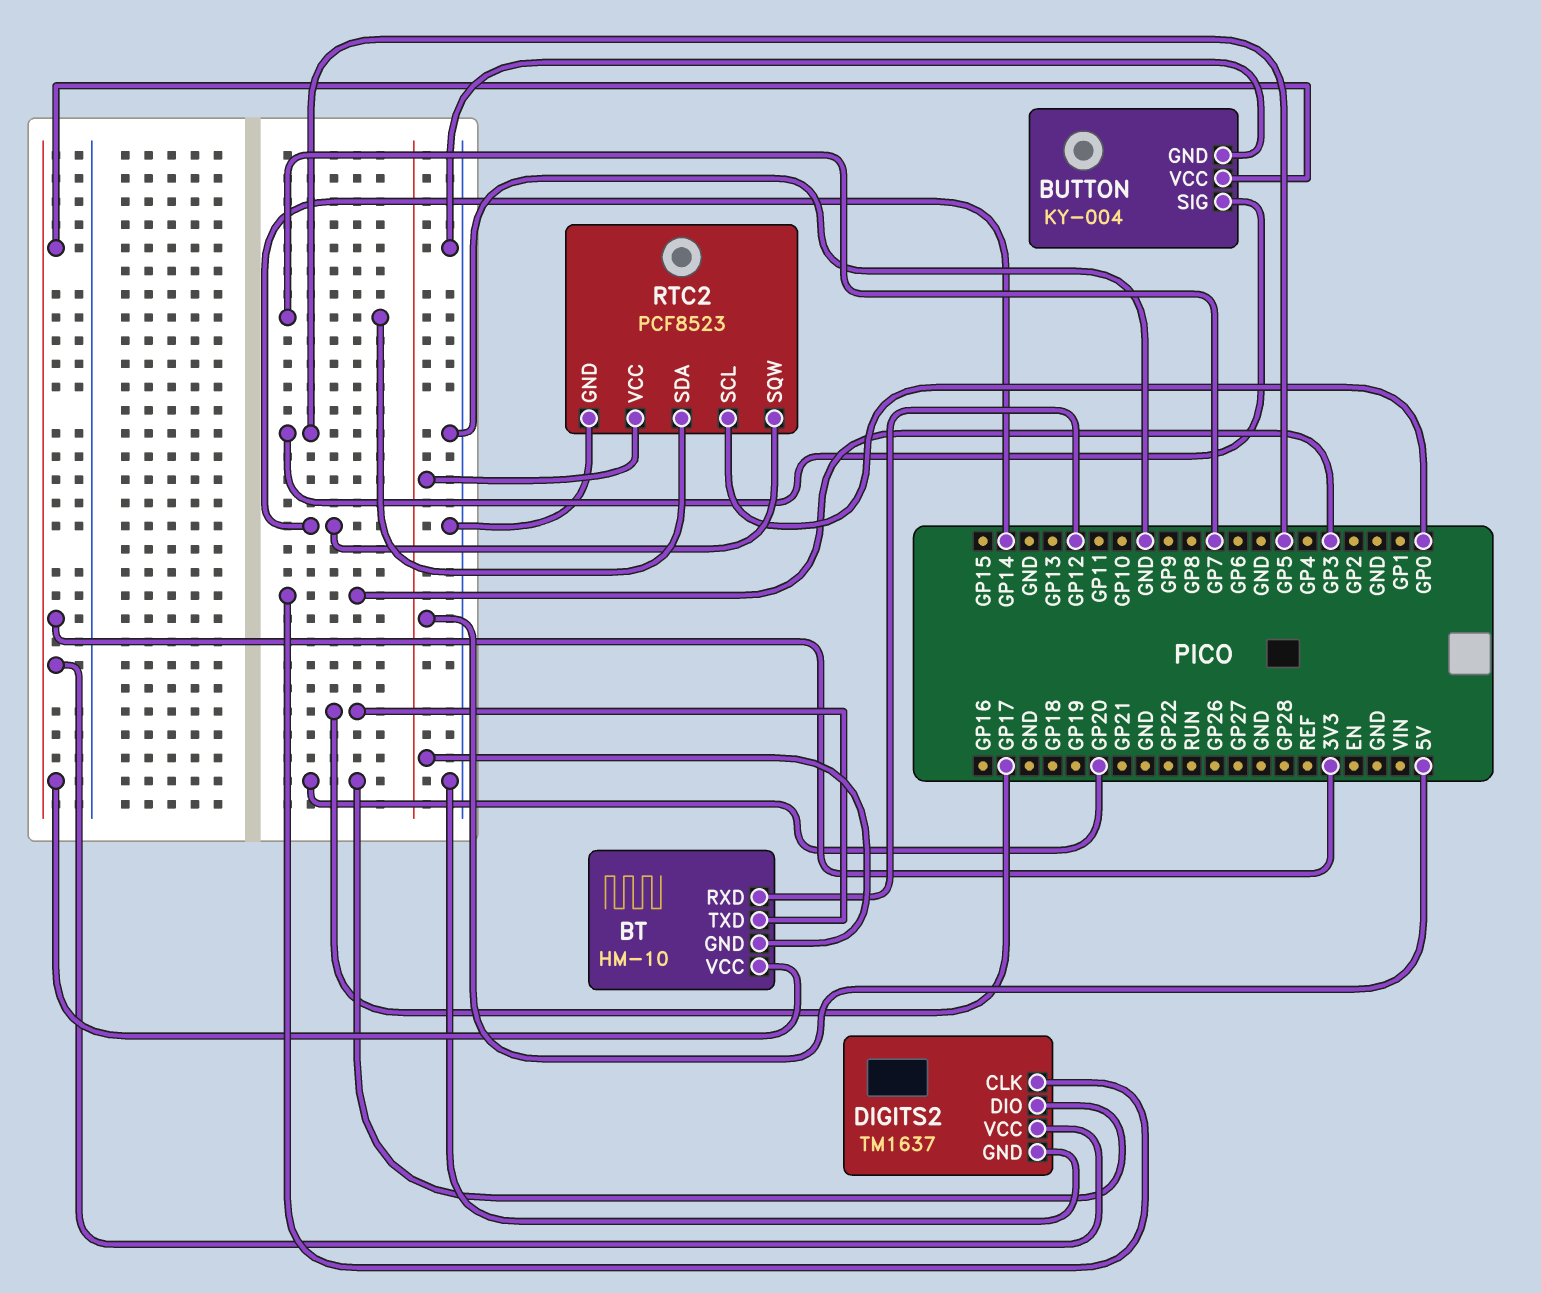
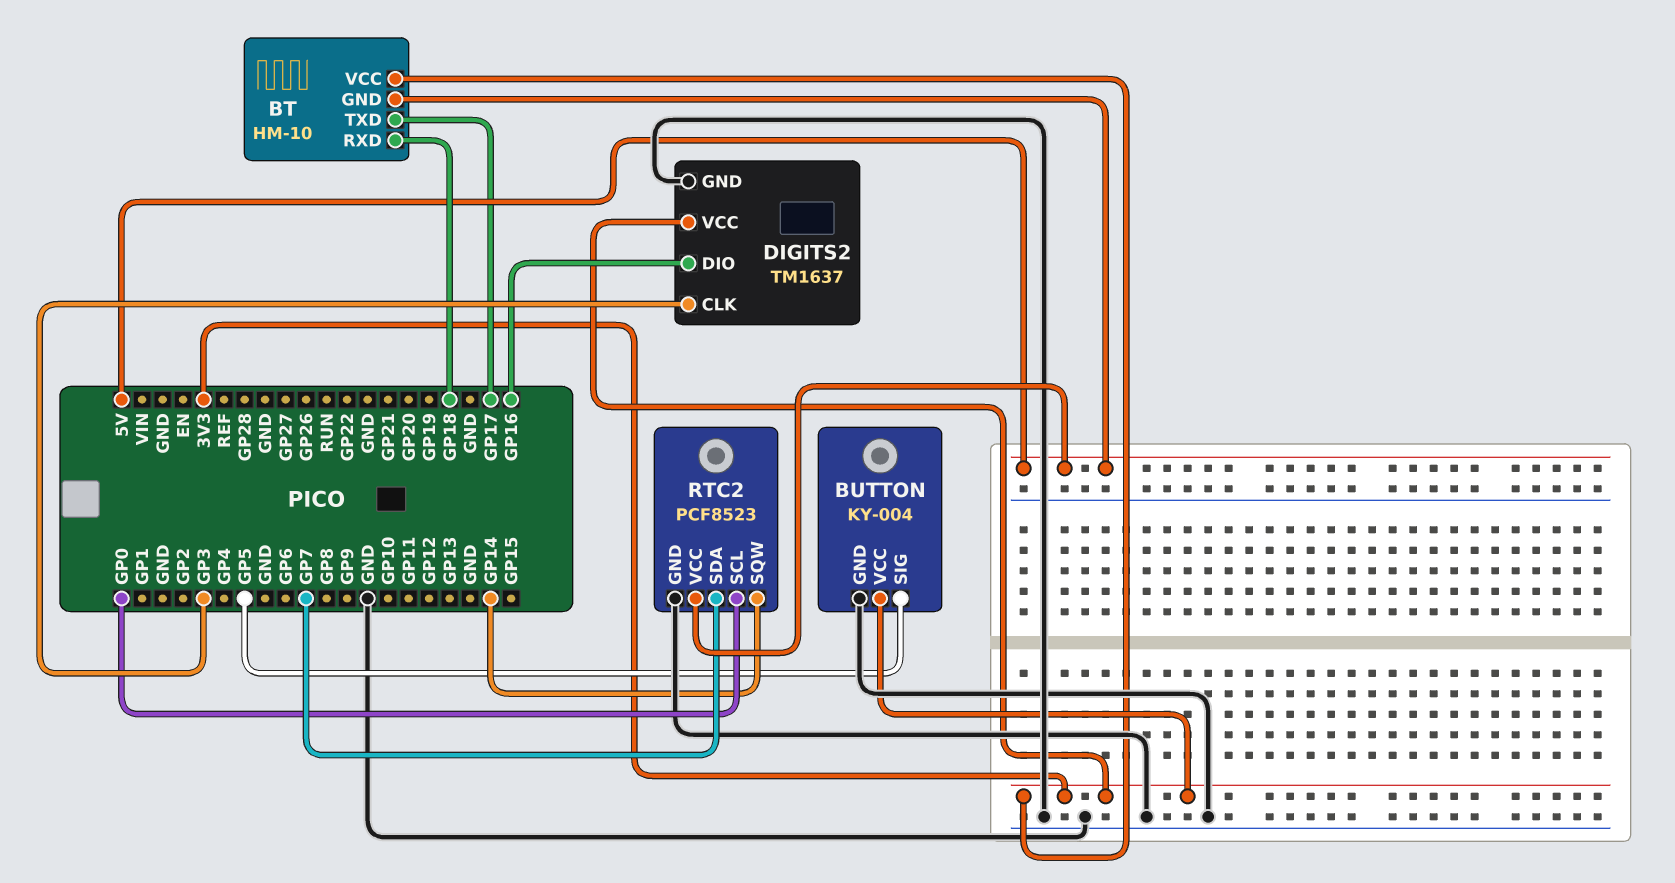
BT pin RXD: GP12 -> GP18
DIGITS2 pin DIO: GP20 -> GP16

